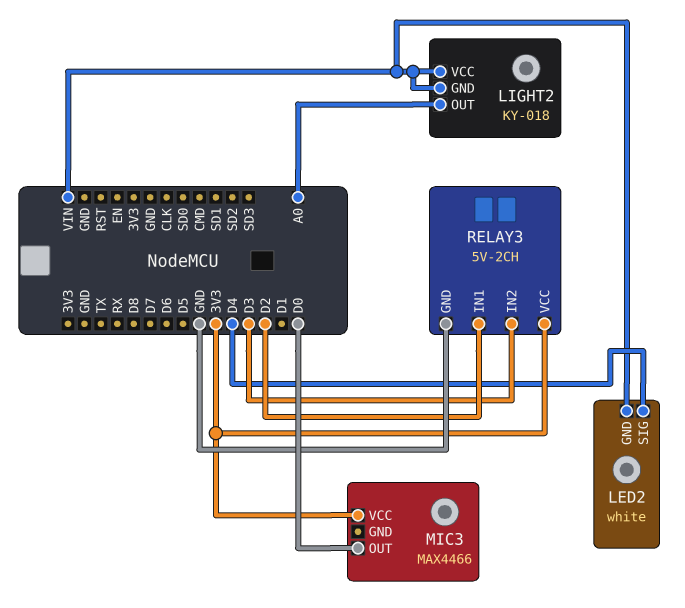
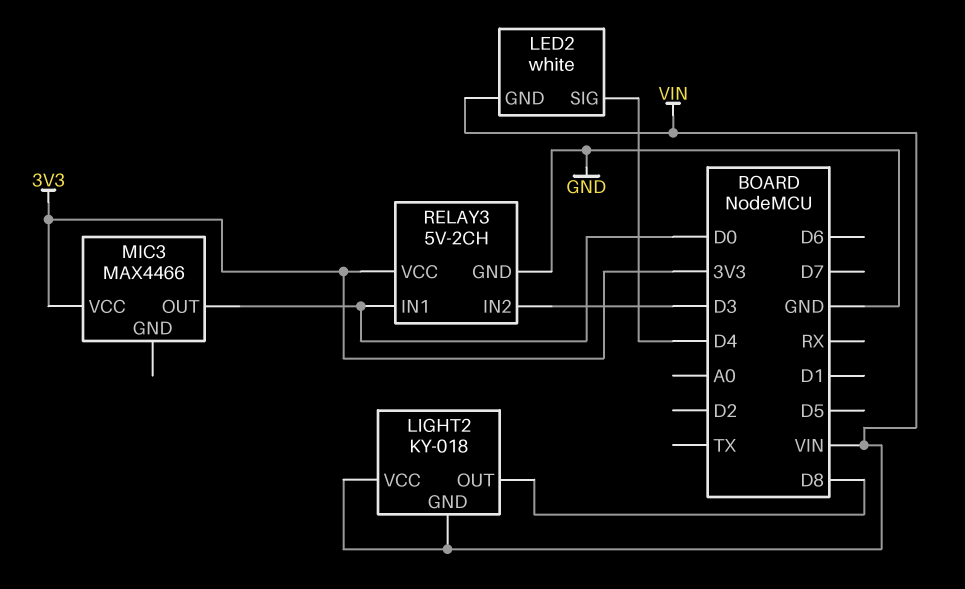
LIGHT2 pin OUT: A0 -> D8
RELAY3 pin IN1: D2 -> D0

